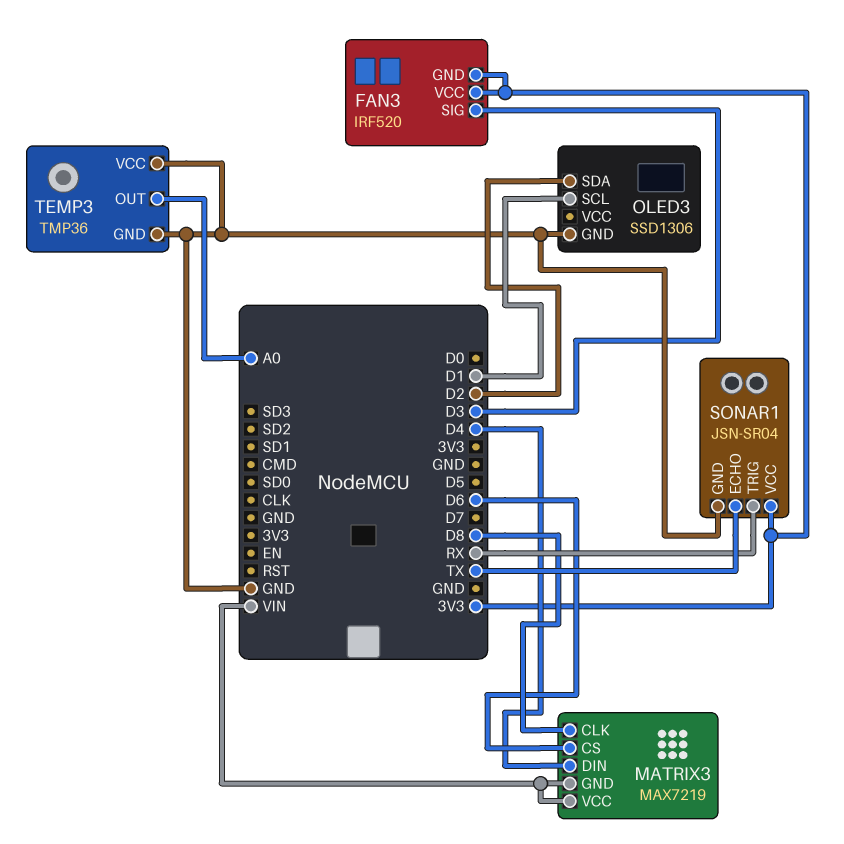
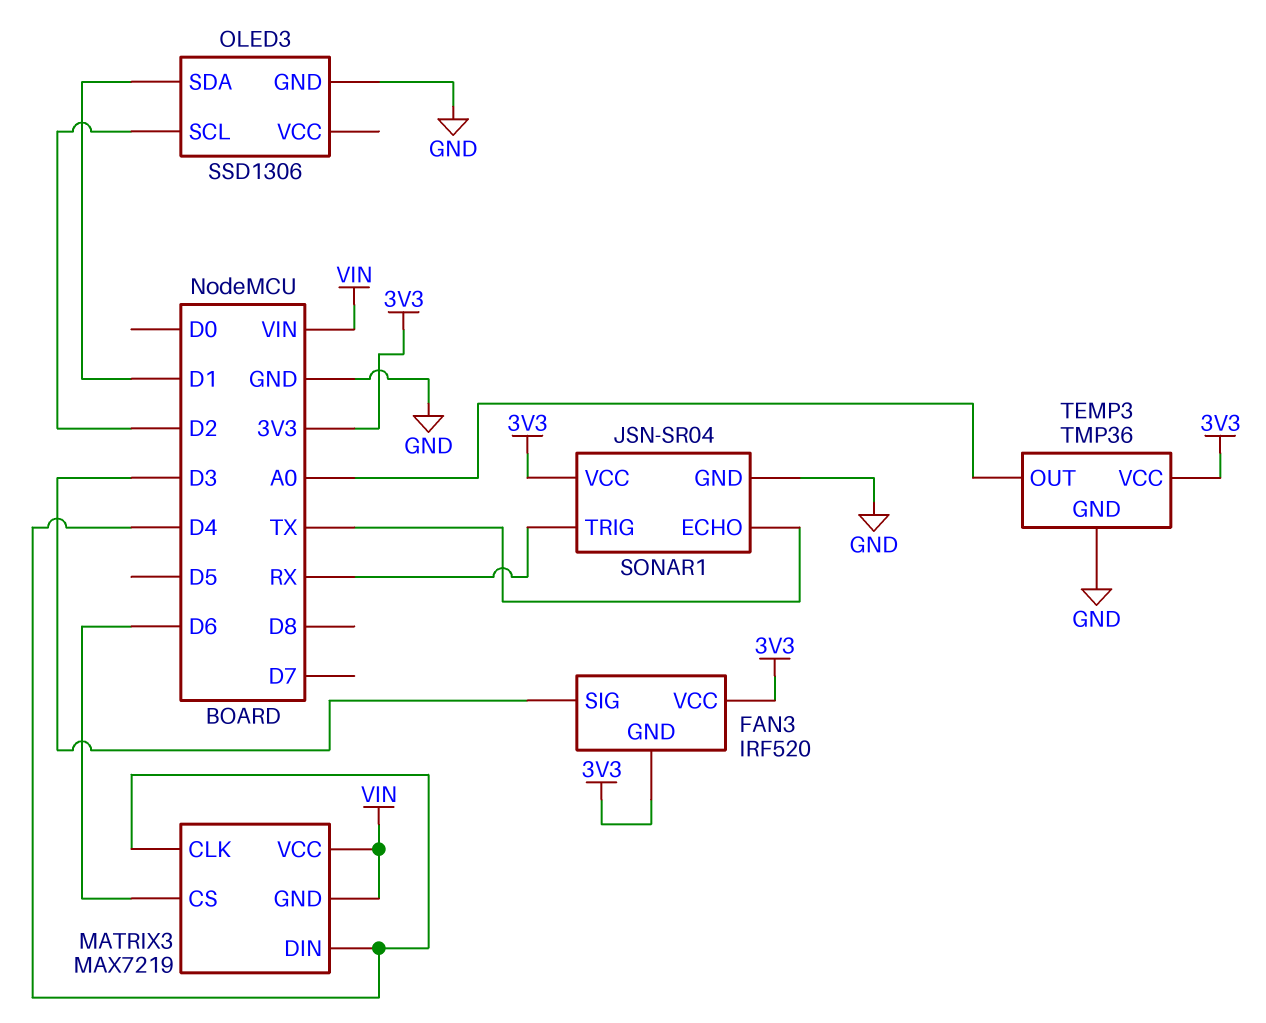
MATRIX3 pin CLK: D8 -> D4
OLED3 pin SCL: D1 -> D2
OLED3 pin SDA: D2 -> D1
TEMP3 pin VCC: GND -> 3V3

